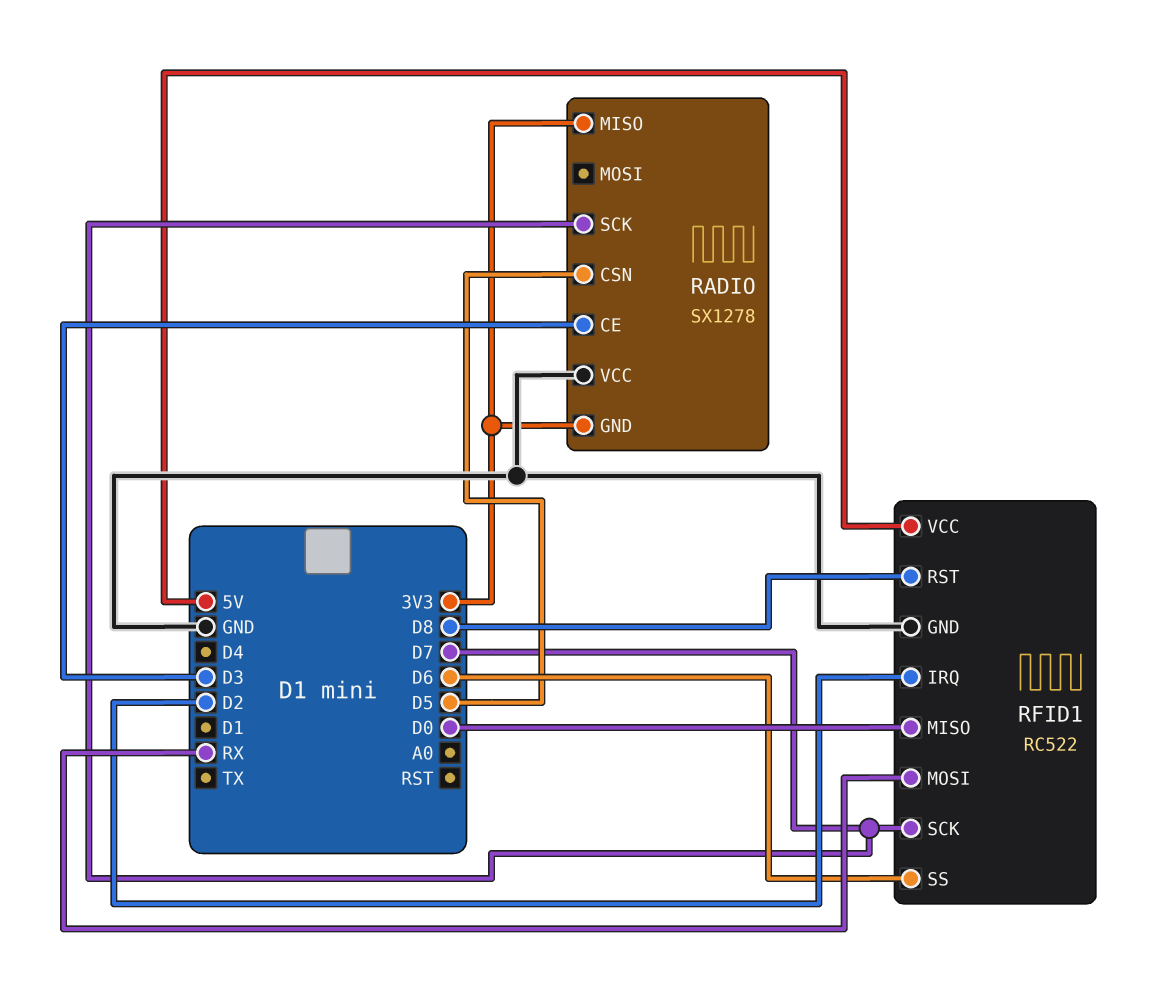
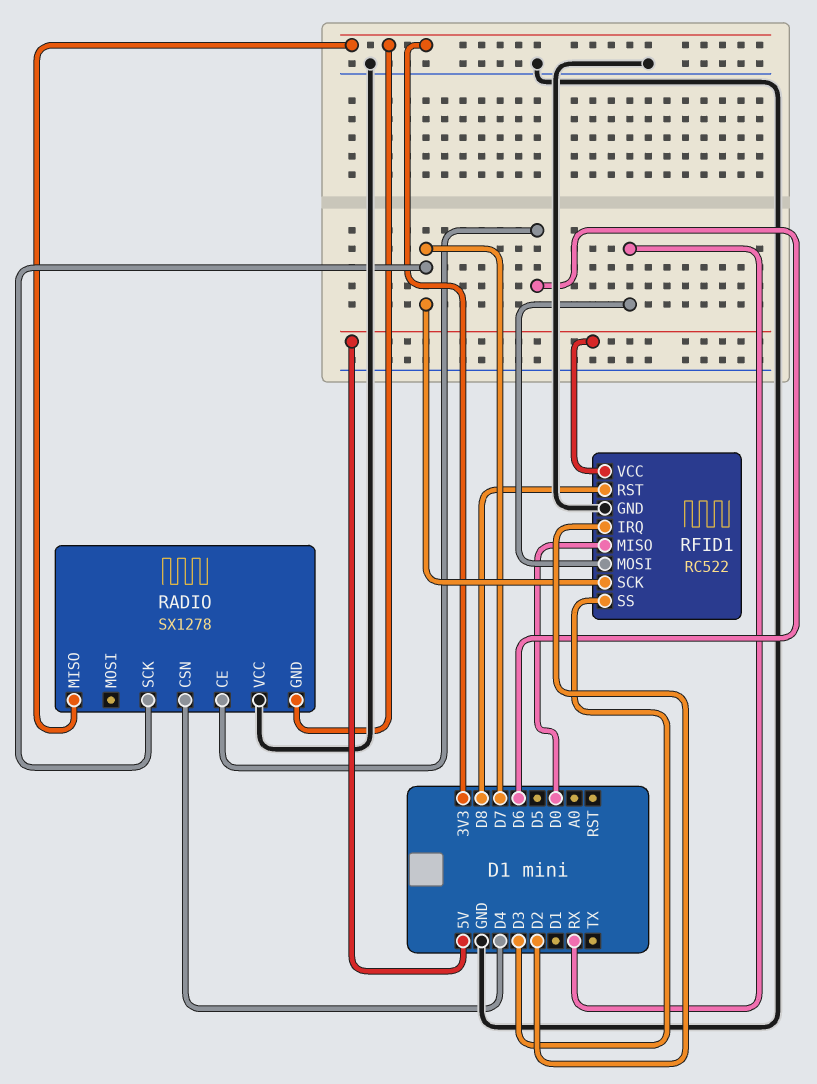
RADIO pin CE: D3 -> D6
RADIO pin CSN: D5 -> D4
RFID1 pin SS: D6 -> D3

